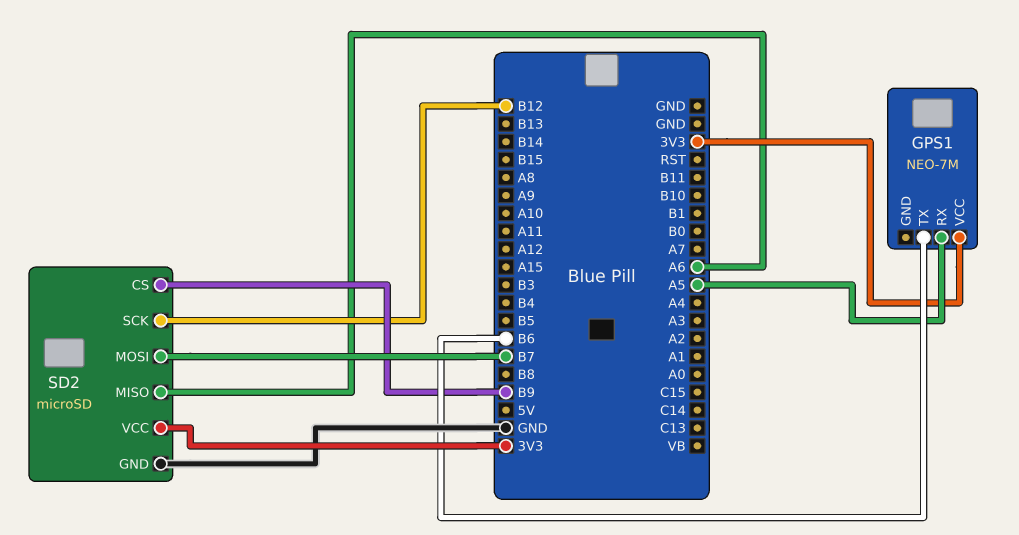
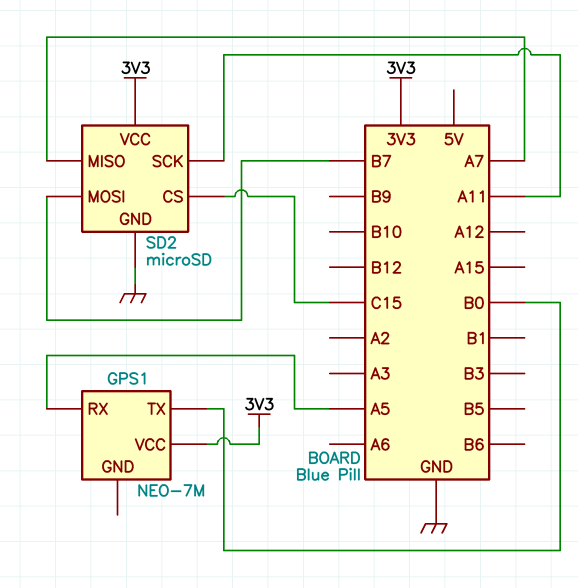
GPS1 pin TX: B6 -> B0
SD2 pin CS: B9 -> C15
SD2 pin MISO: A6 -> A7
SD2 pin SCK: B12 -> A11

